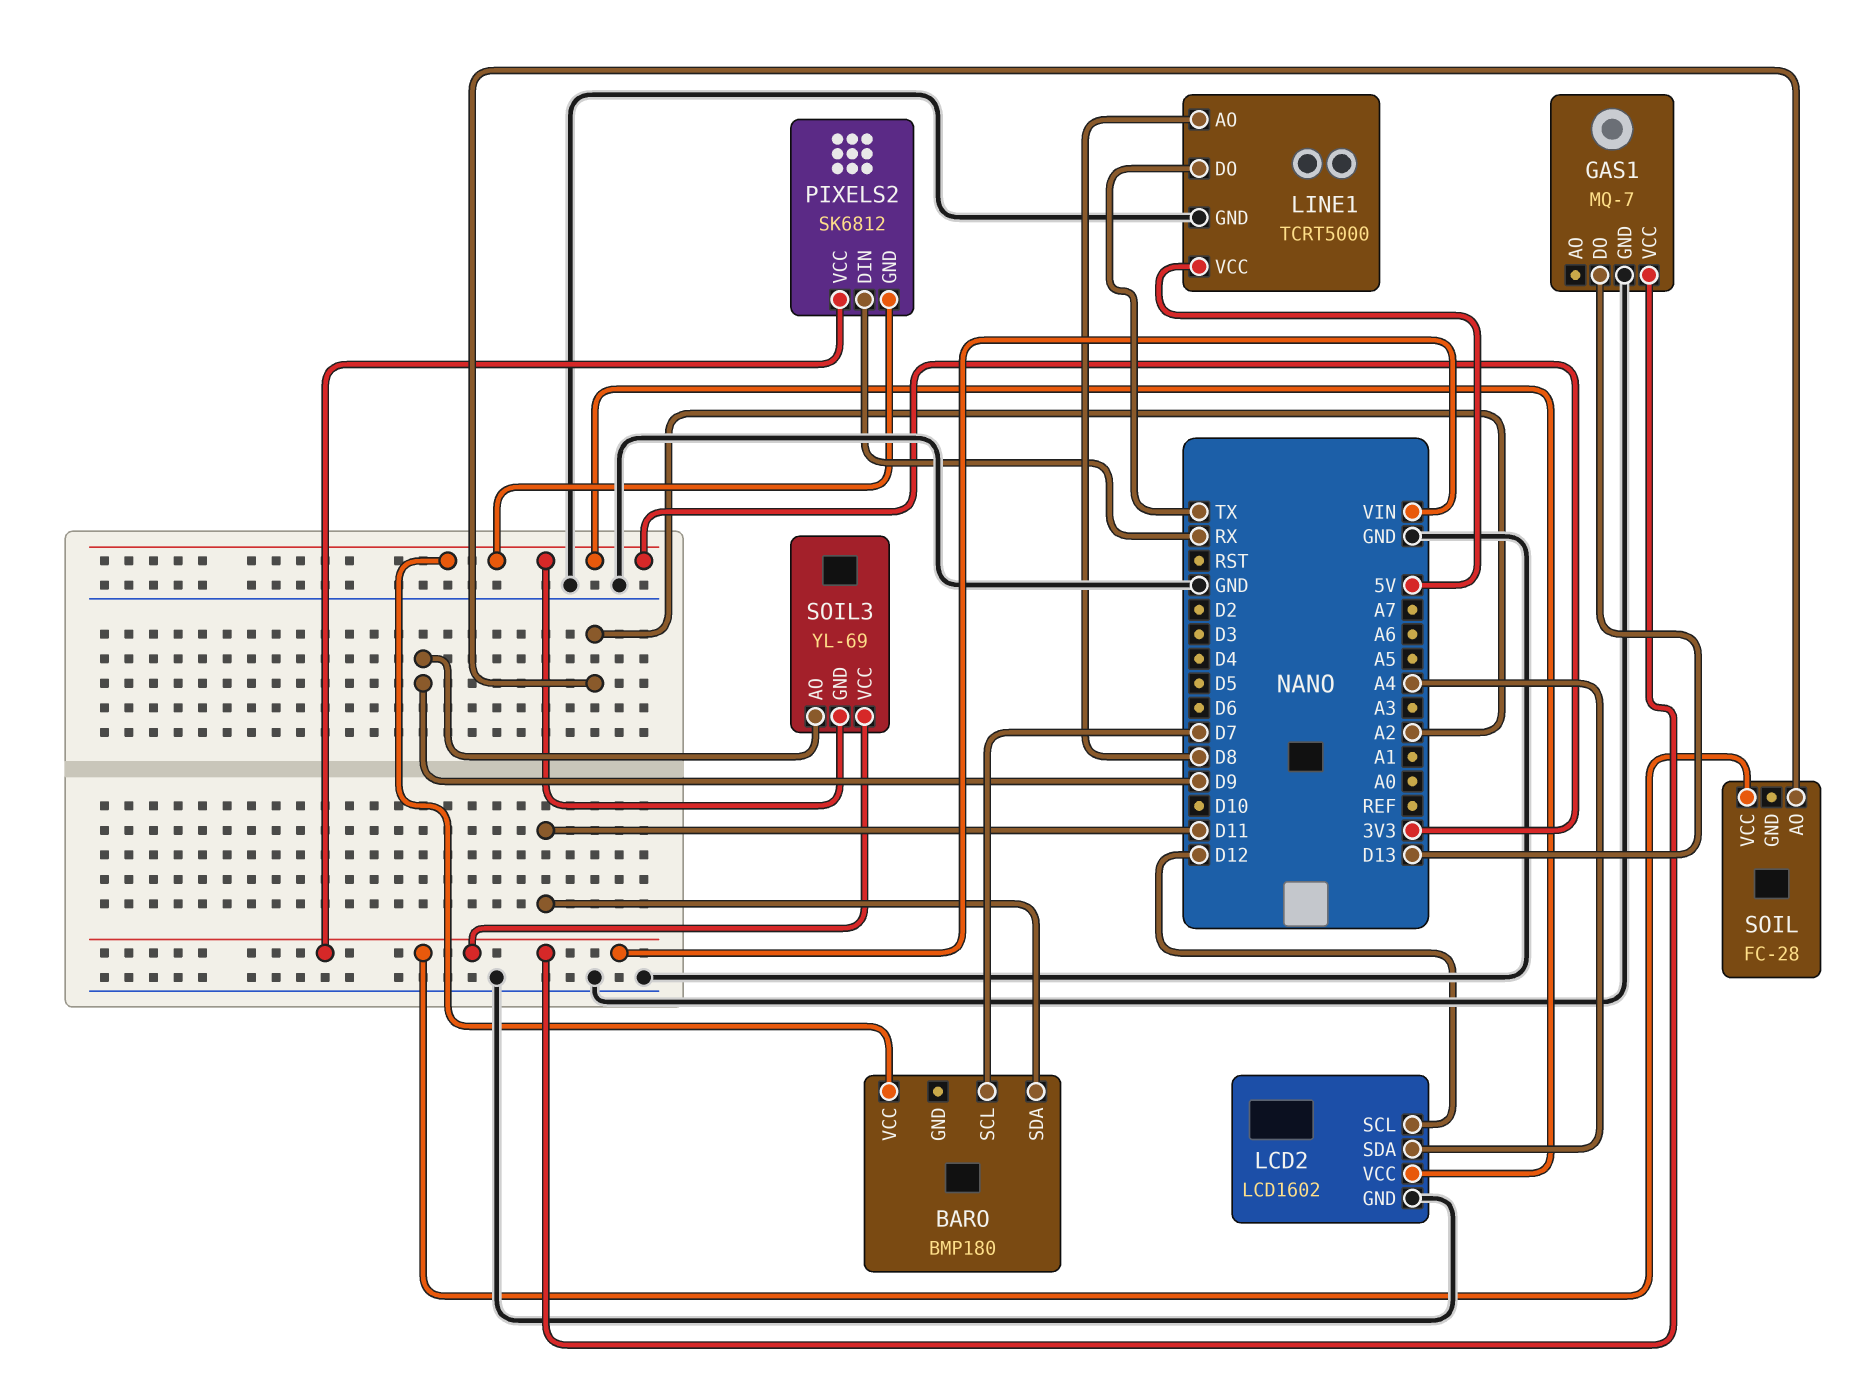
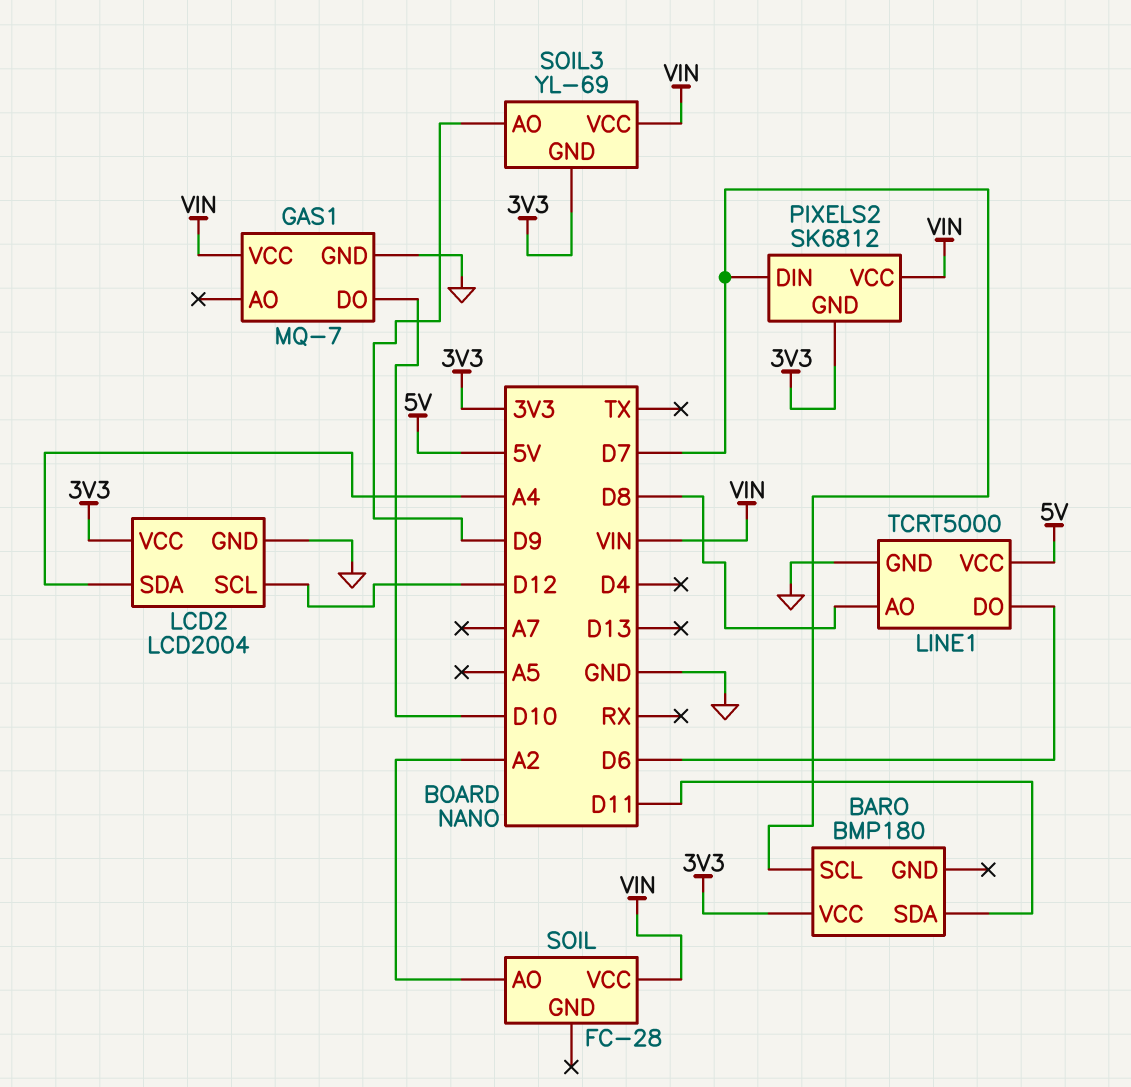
GAS1 pin DO: D13 -> D10
LCD2: LCD1602 -> LCD2004
LINE1 pin DO: TX -> D6
PIXELS2 pin DIN: RX -> D7

